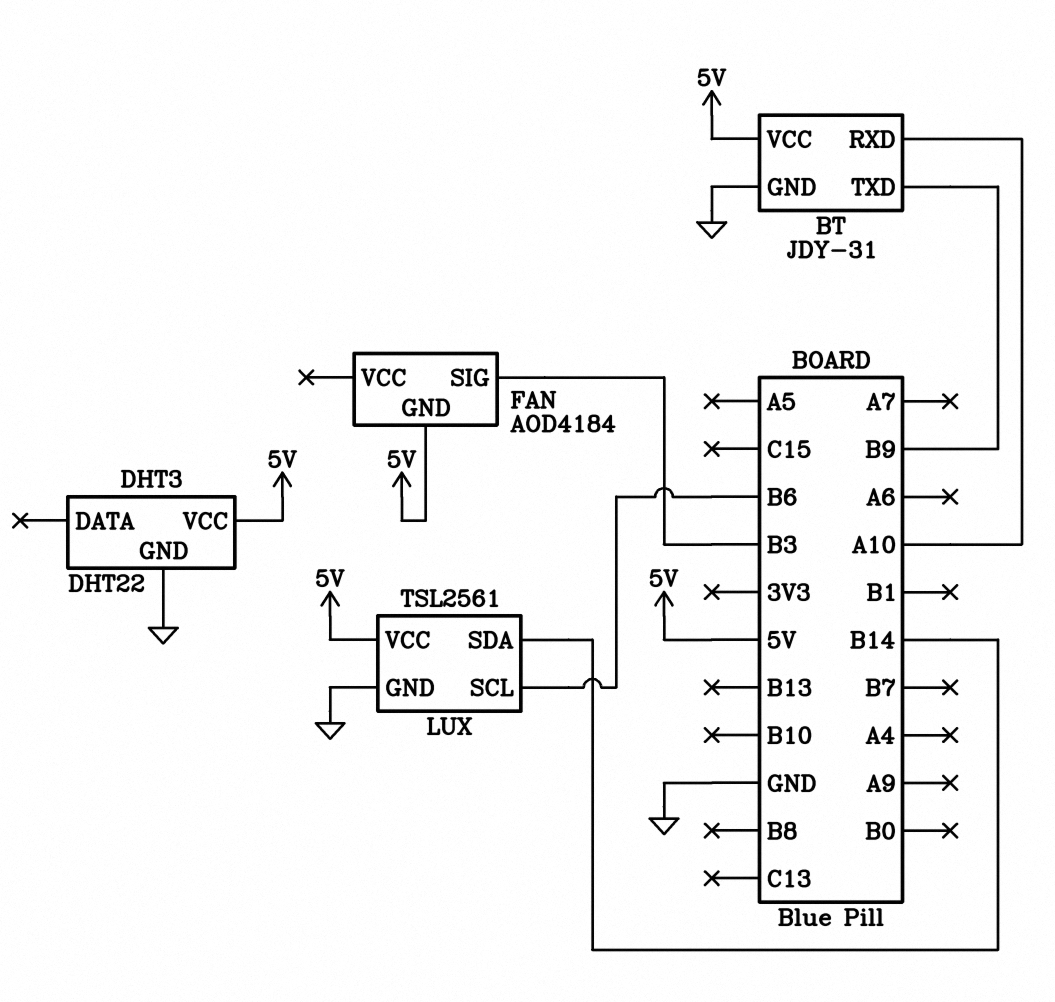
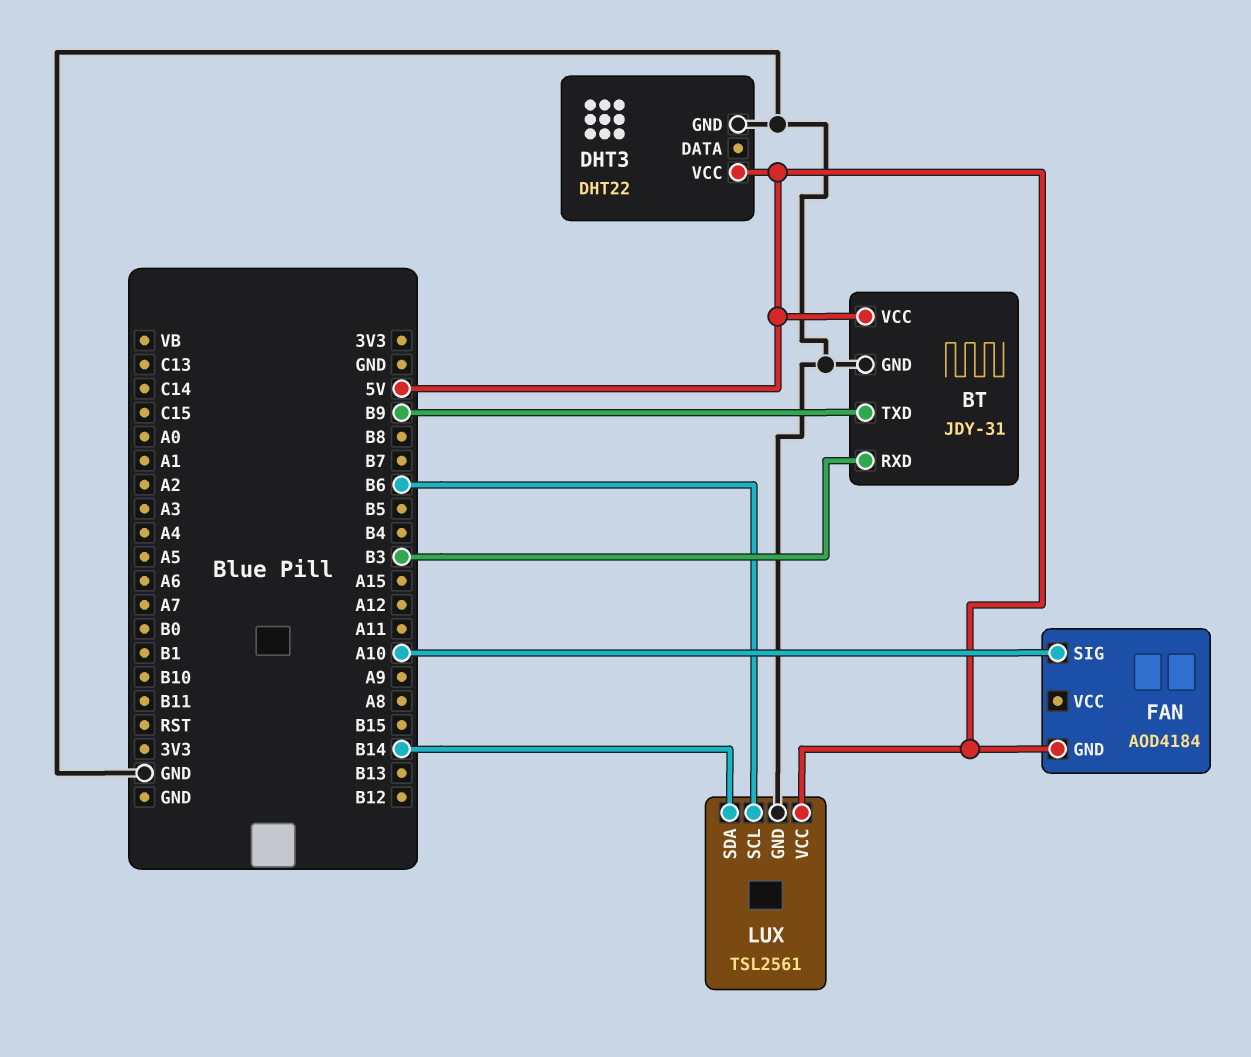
BT pin RXD: A10 -> B3
FAN pin SIG: B3 -> A10

